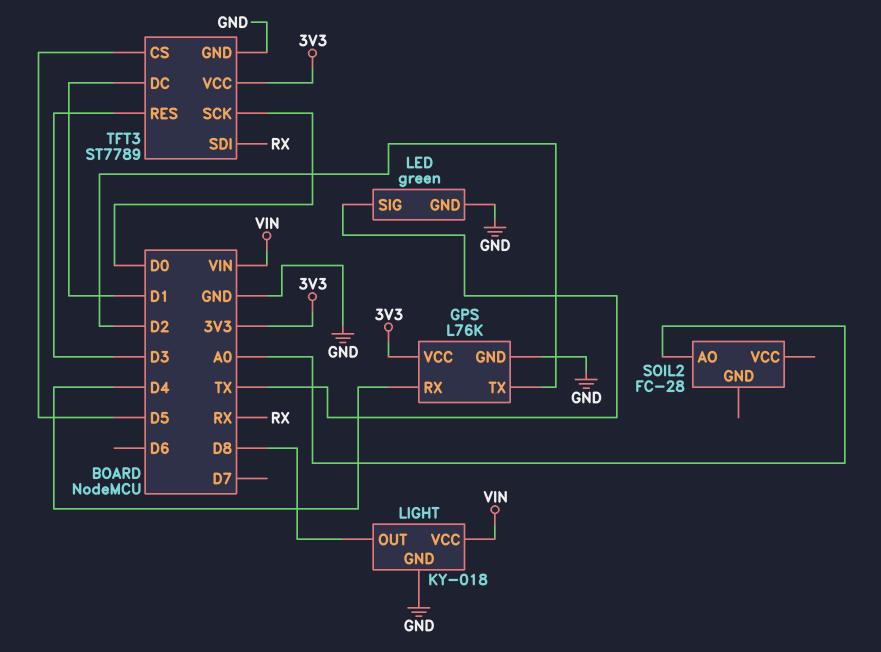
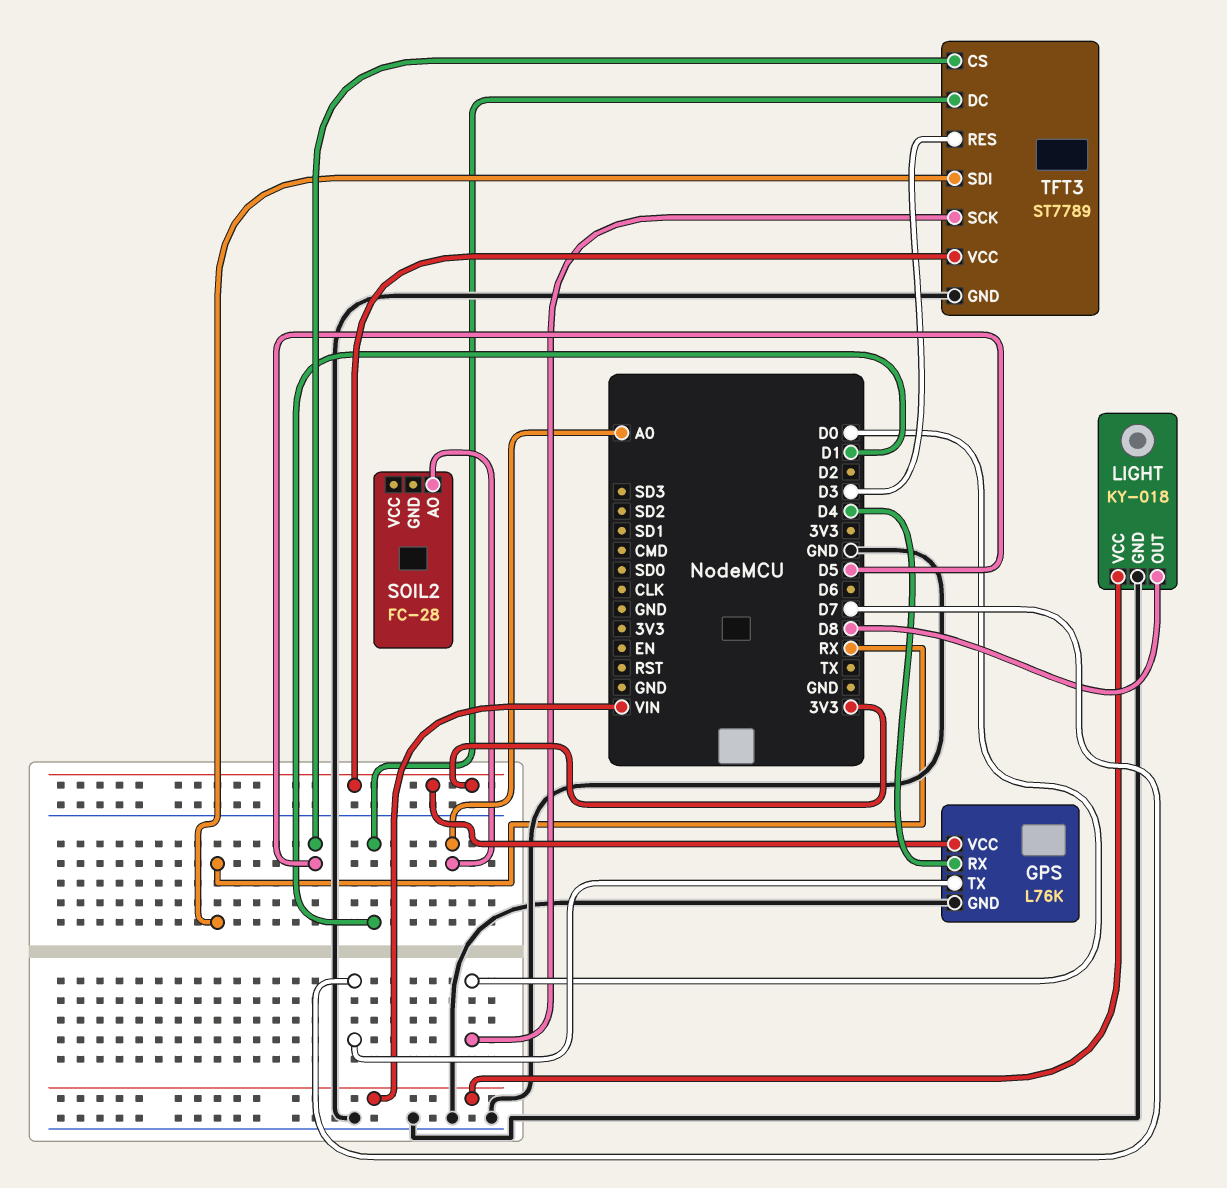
GPS pin TX: D2 -> D7
LED: green -> none
LED pin GND: GND -> none
LED pin SIG: TX -> none

